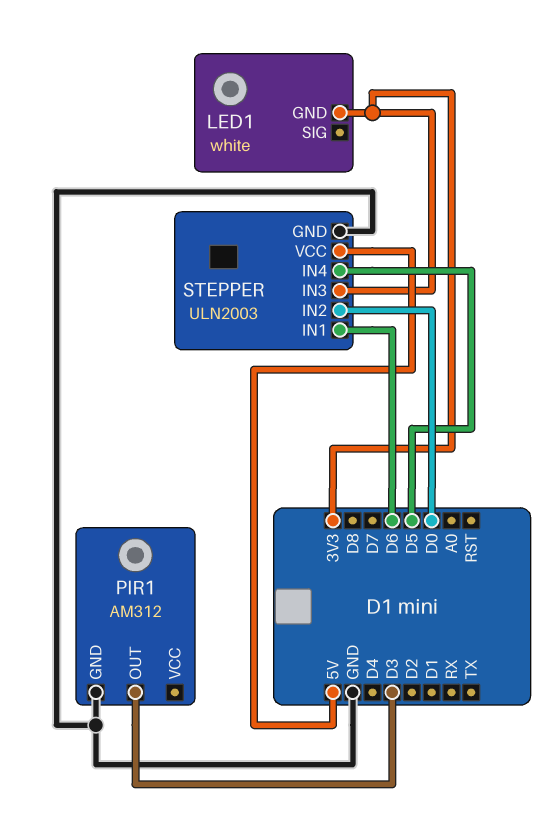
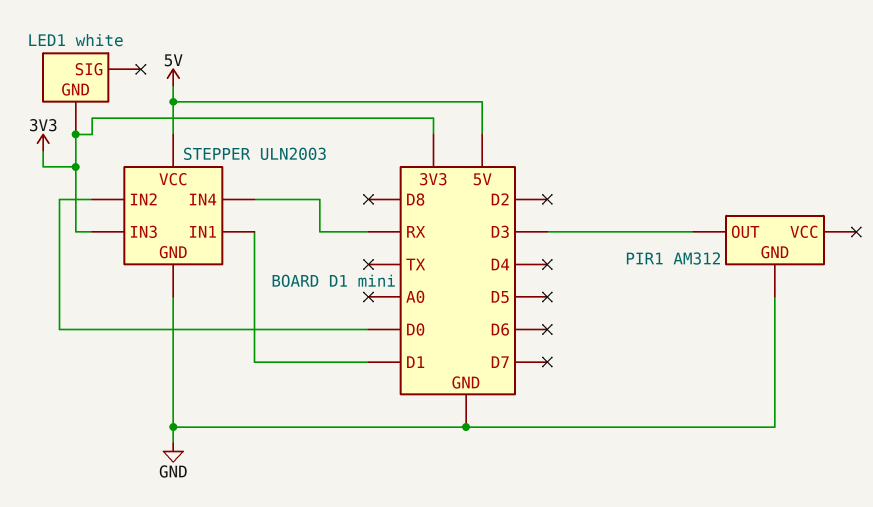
STEPPER pin IN1: D6 -> D1
STEPPER pin IN4: D5 -> RX

